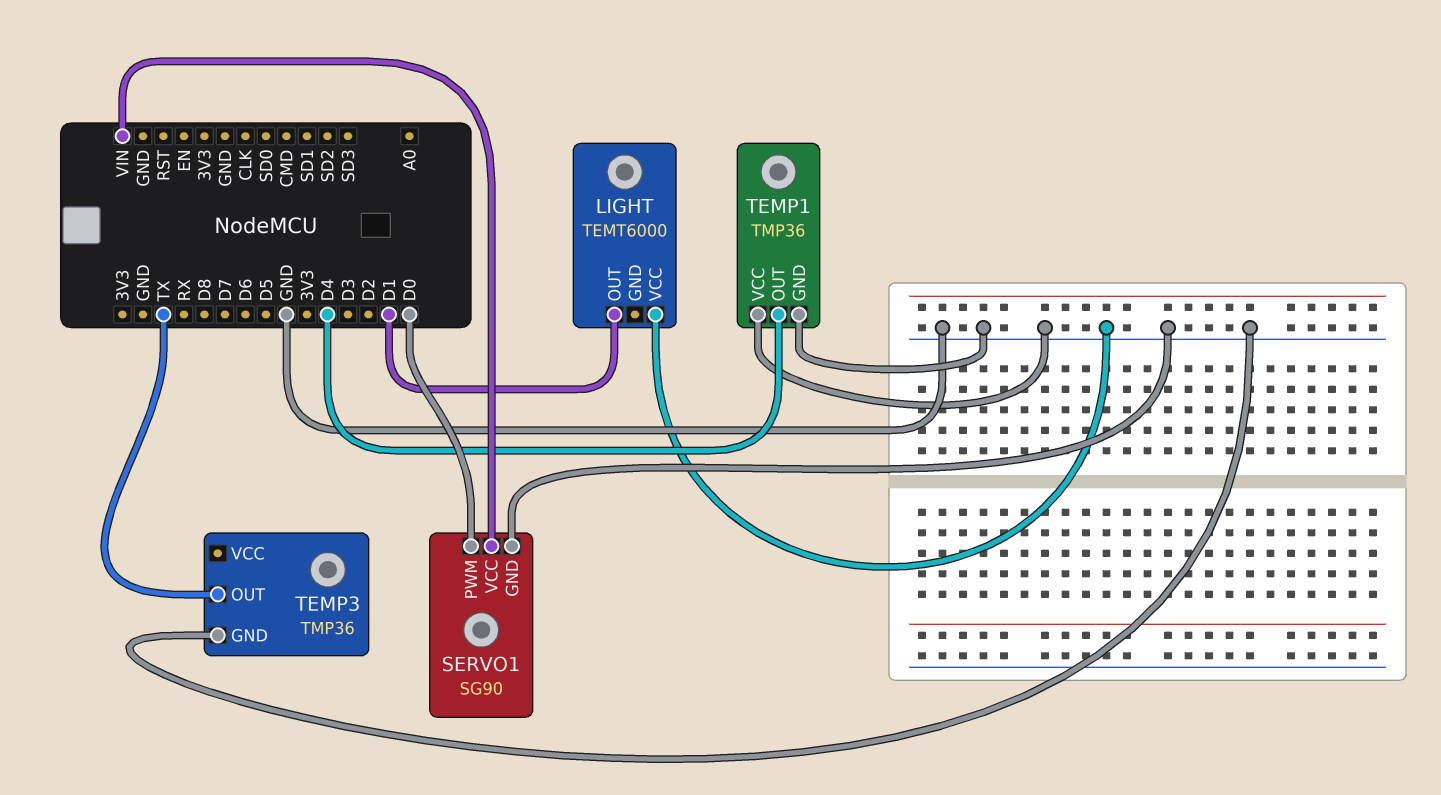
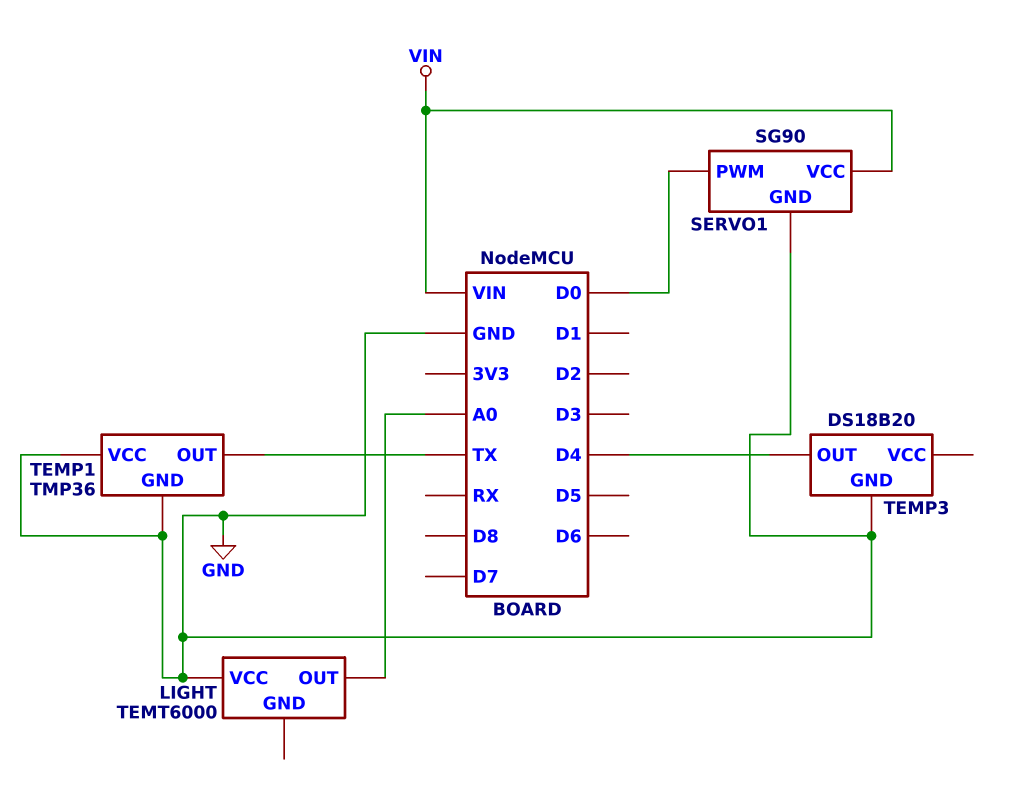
LIGHT pin OUT: D1 -> A0
TEMP1 pin OUT: D4 -> TX
TEMP3: TMP36 -> DS18B20
TEMP3 pin OUT: TX -> D4

